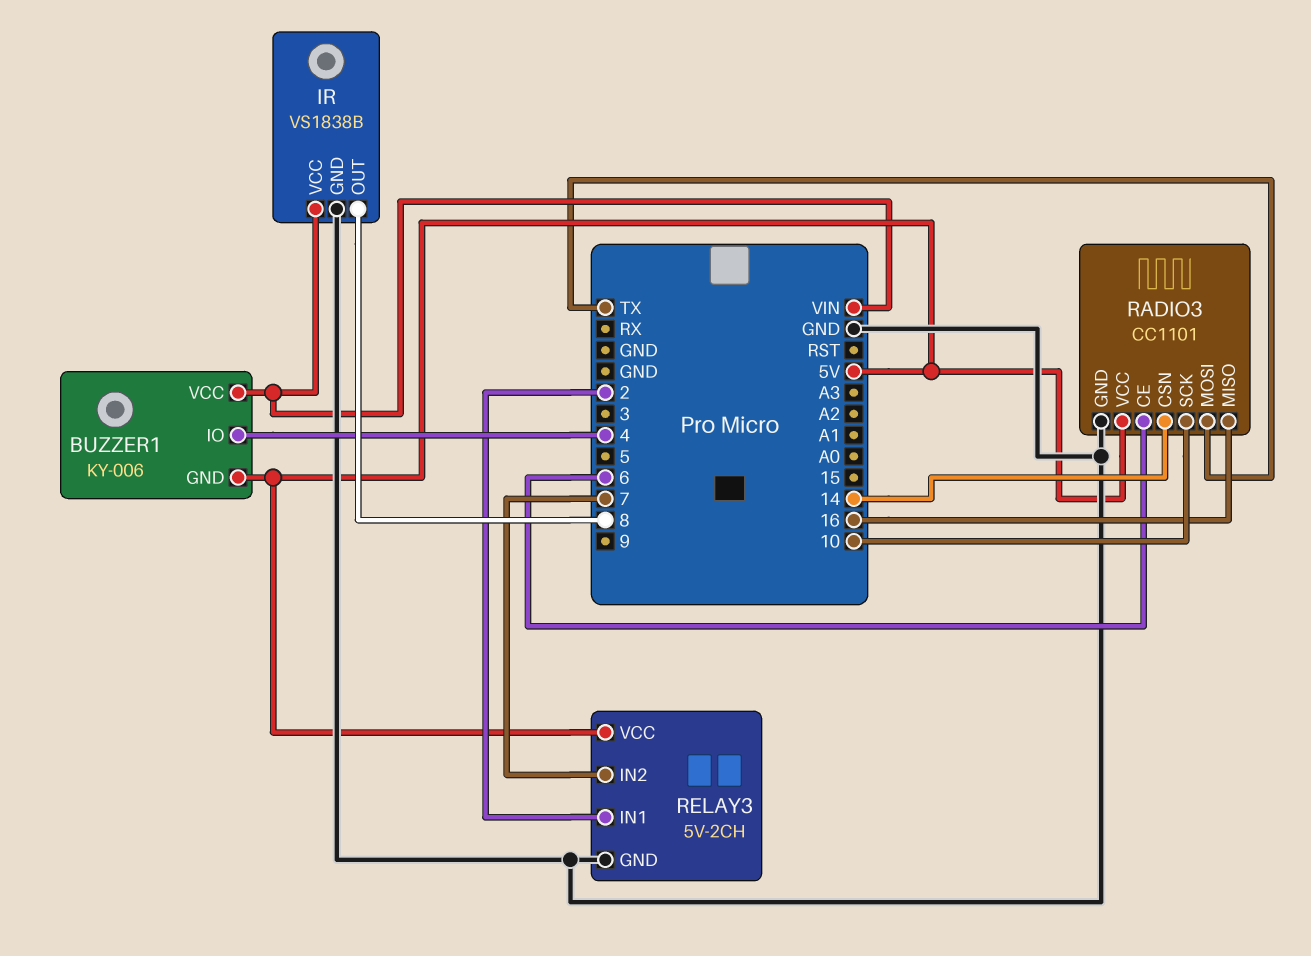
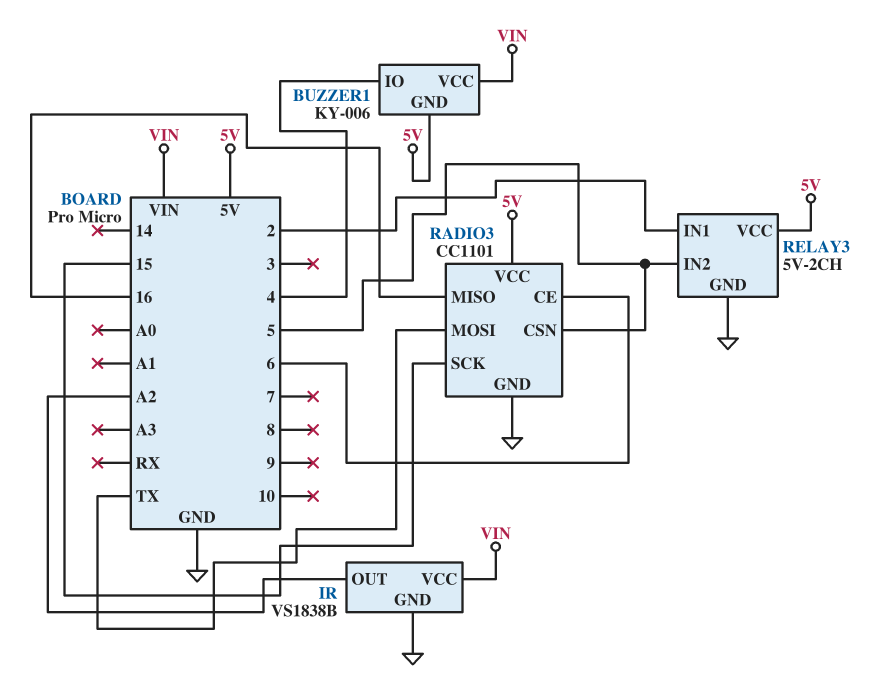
IR pin OUT: 8 -> A2
RADIO3 pin CSN: 14 -> 5
RADIO3 pin SCK: 10 -> 15
RELAY3 pin IN2: 7 -> 5

